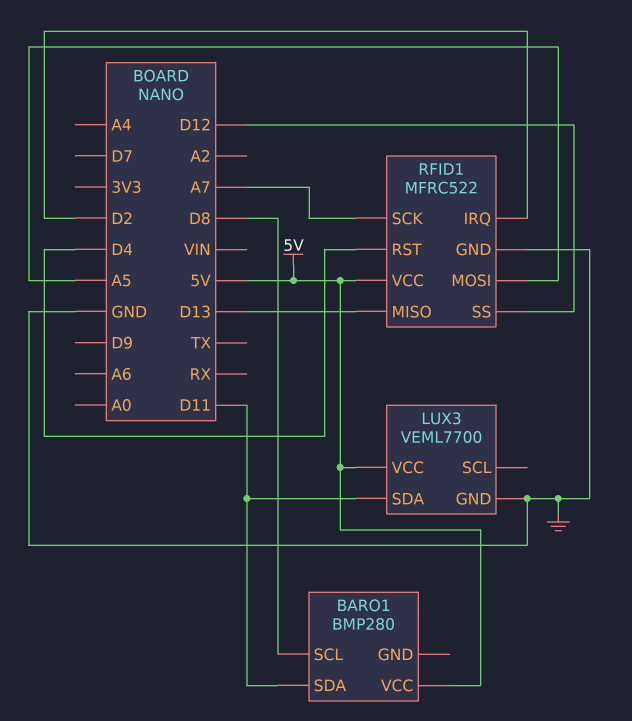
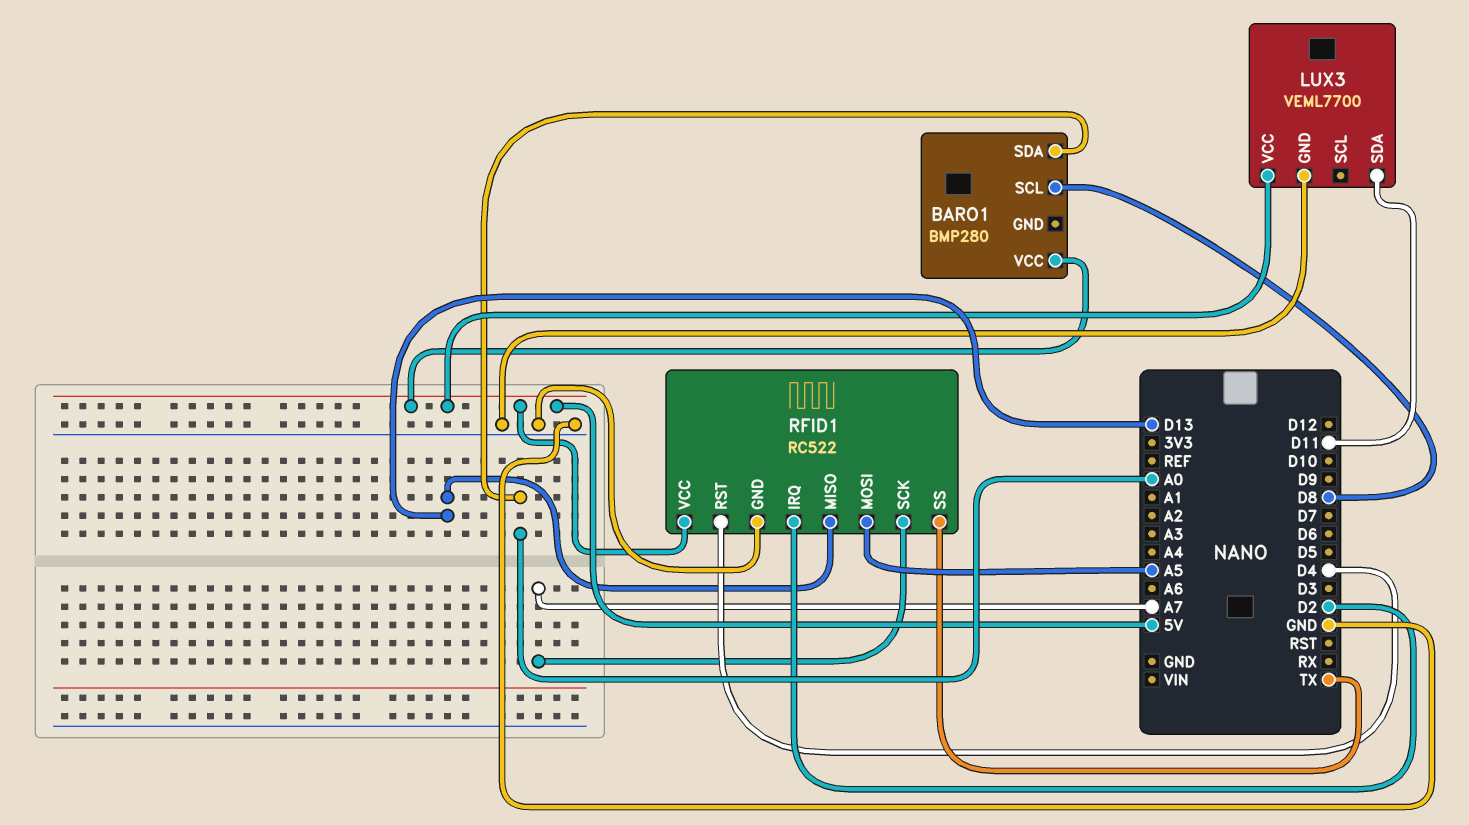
BARO1 pin SDA: D11 -> A0
RFID1: MFRC522 -> RC522
RFID1 pin SS: D12 -> TX

